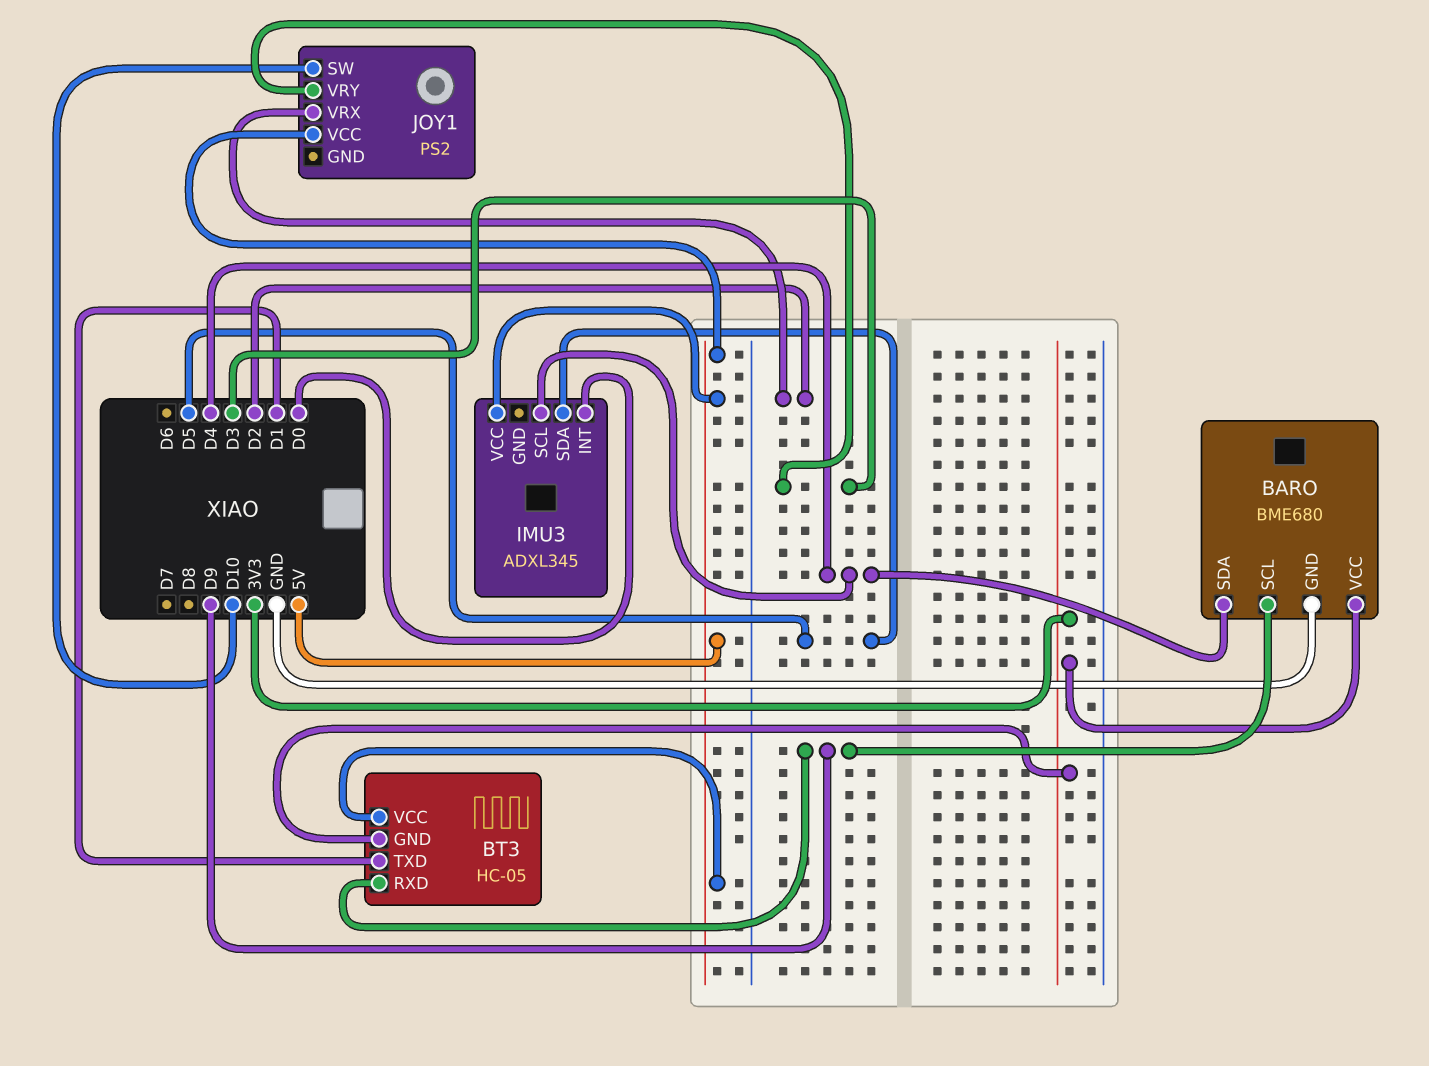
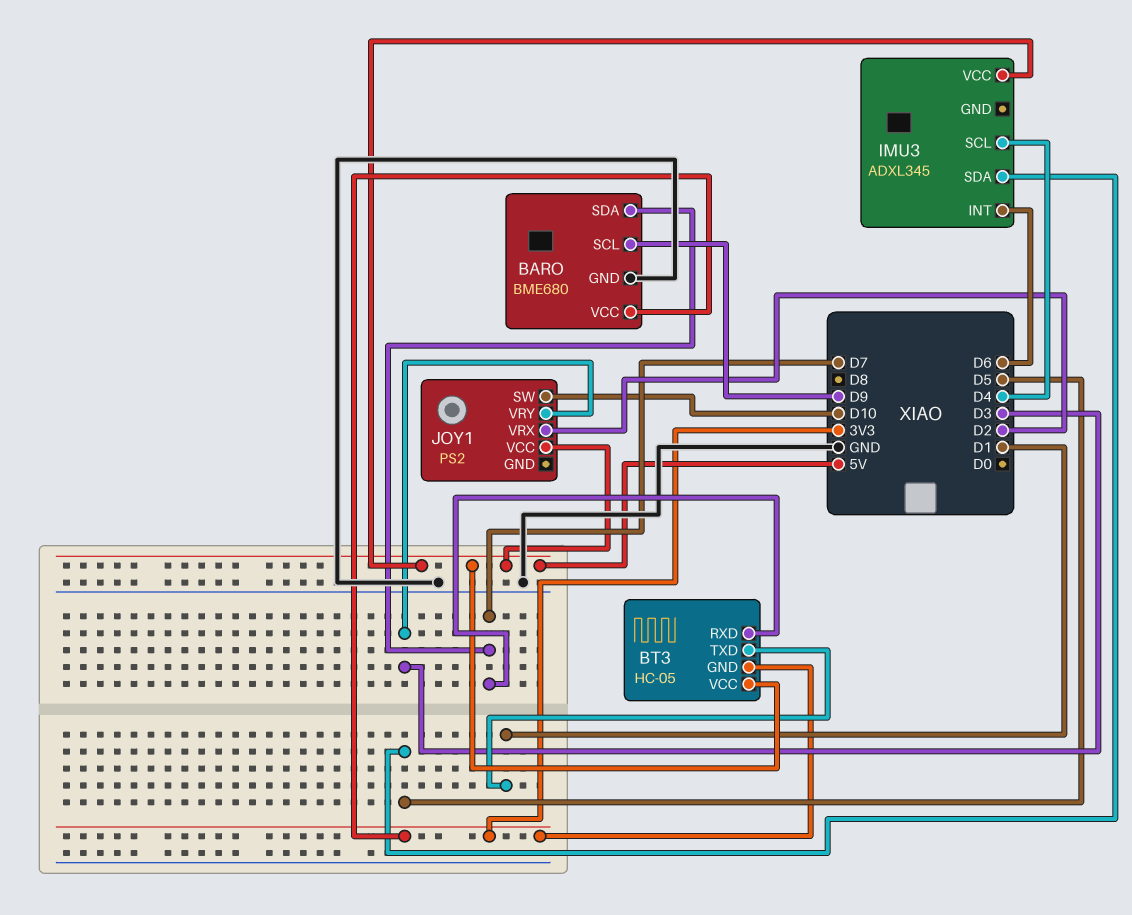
BARO pin SDA: D4 -> D7
BT3 pin RXD: D9 -> D7
IMU3 pin INT: D0 -> D6

